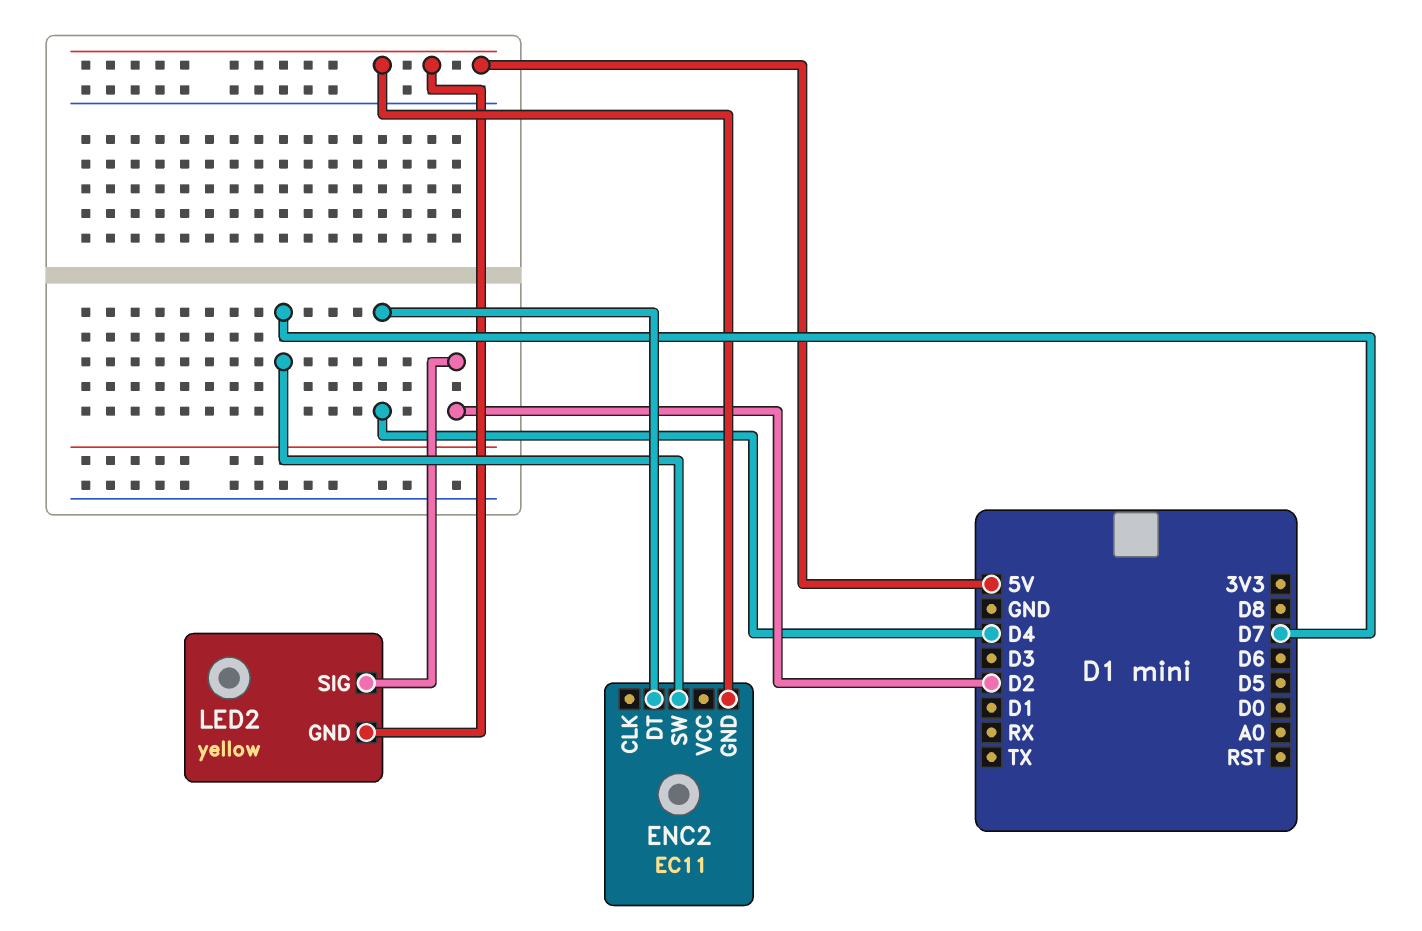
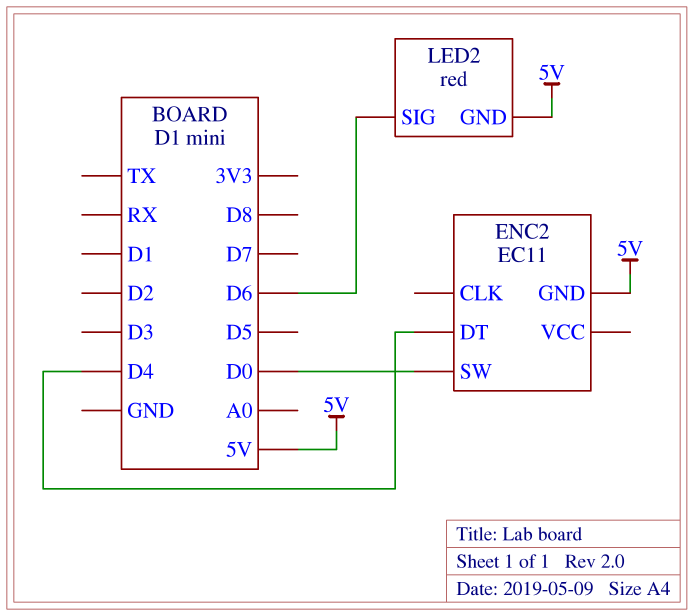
ENC2 pin SW: D7 -> D0
LED2: yellow -> red
LED2 pin SIG: D2 -> D6

